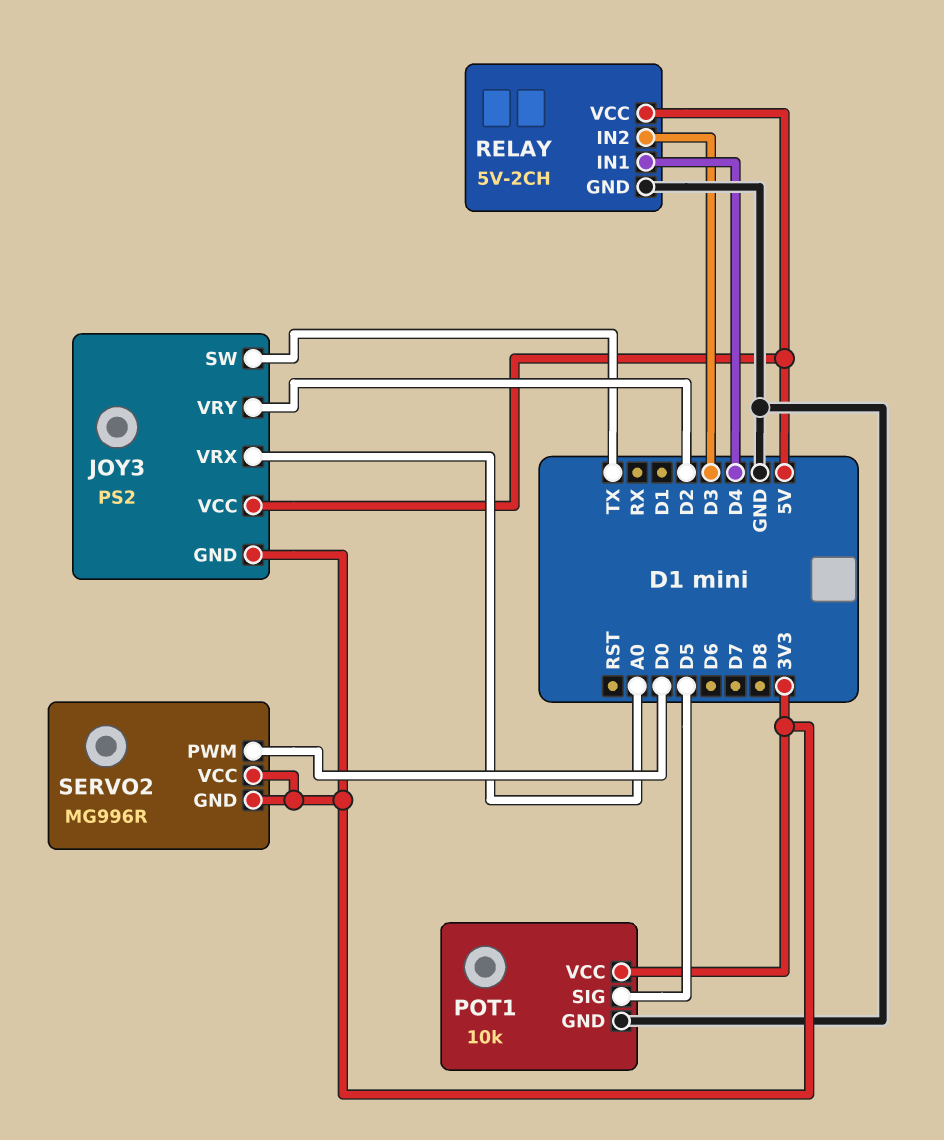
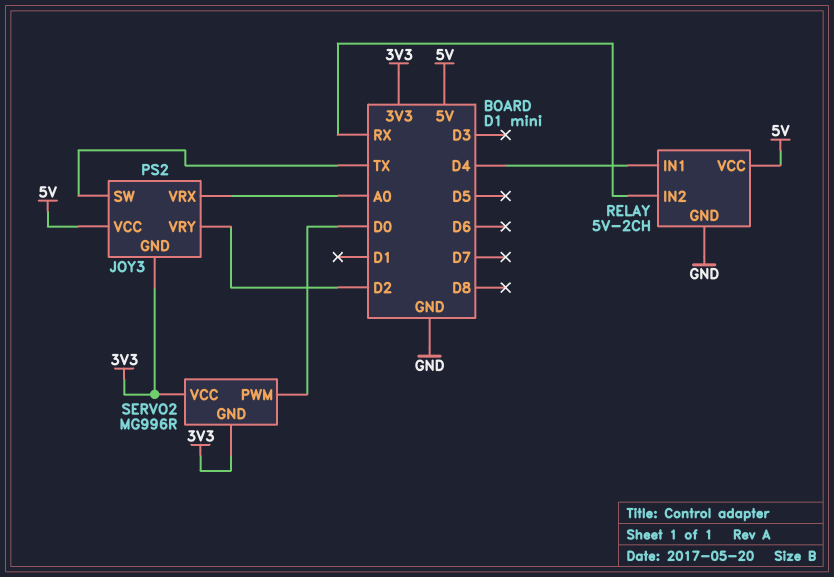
POT1: 10k -> none
POT1 pin GND: GND -> none
POT1 pin SIG: D5 -> none
POT1 pin VCC: 3V3 -> none
RELAY pin IN2: D3 -> RX

